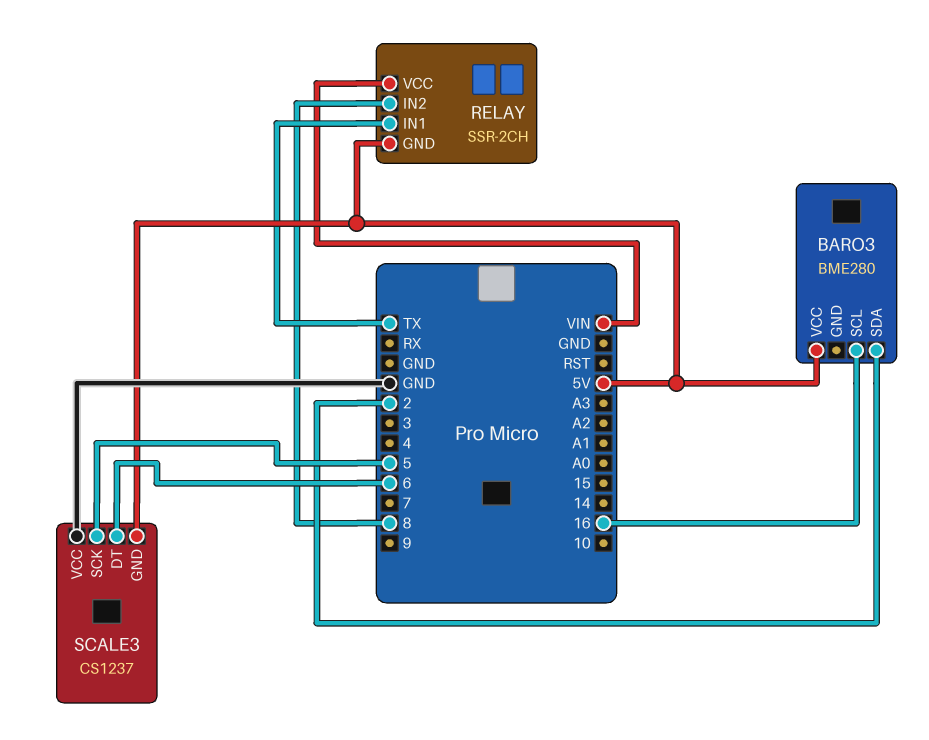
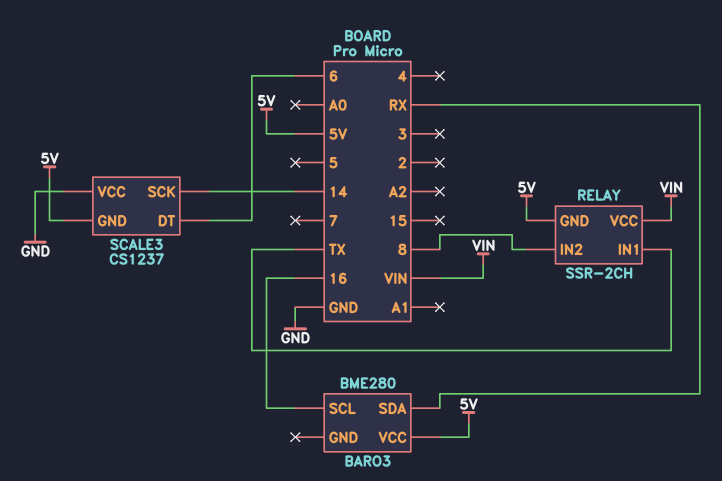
BARO3 pin SDA: 2 -> RX
SCALE3 pin SCK: 5 -> 14

